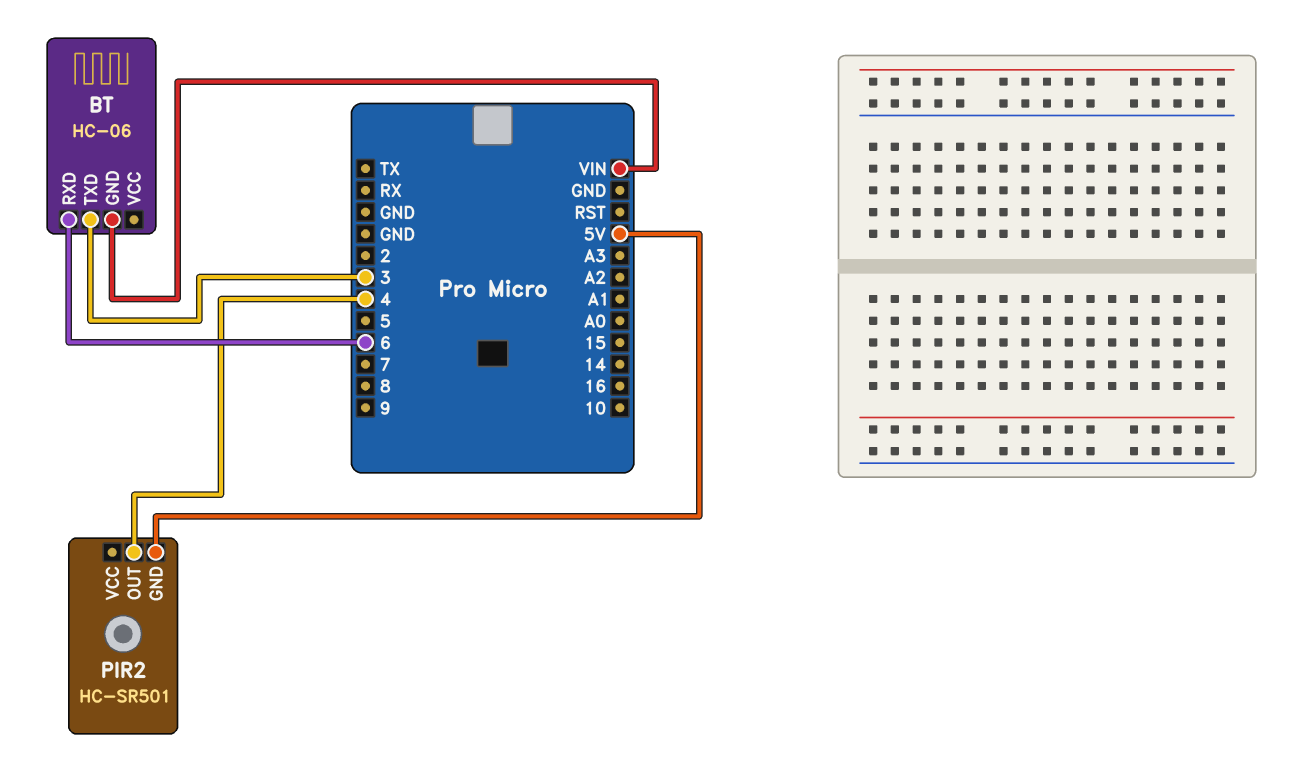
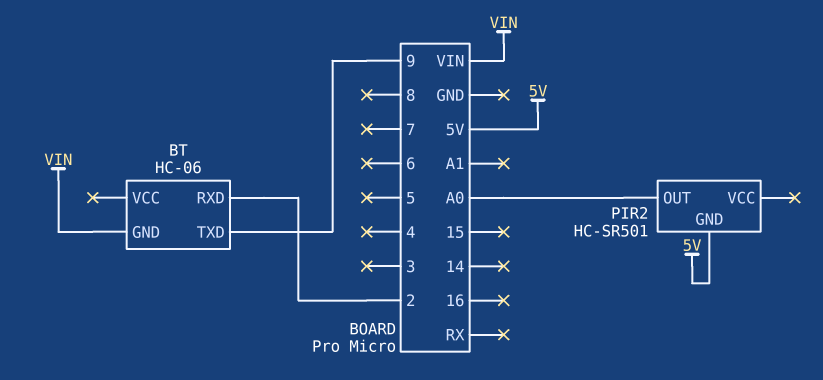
BT pin RXD: 6 -> 2
BT pin TXD: 3 -> 9
PIR2 pin OUT: 4 -> A0

